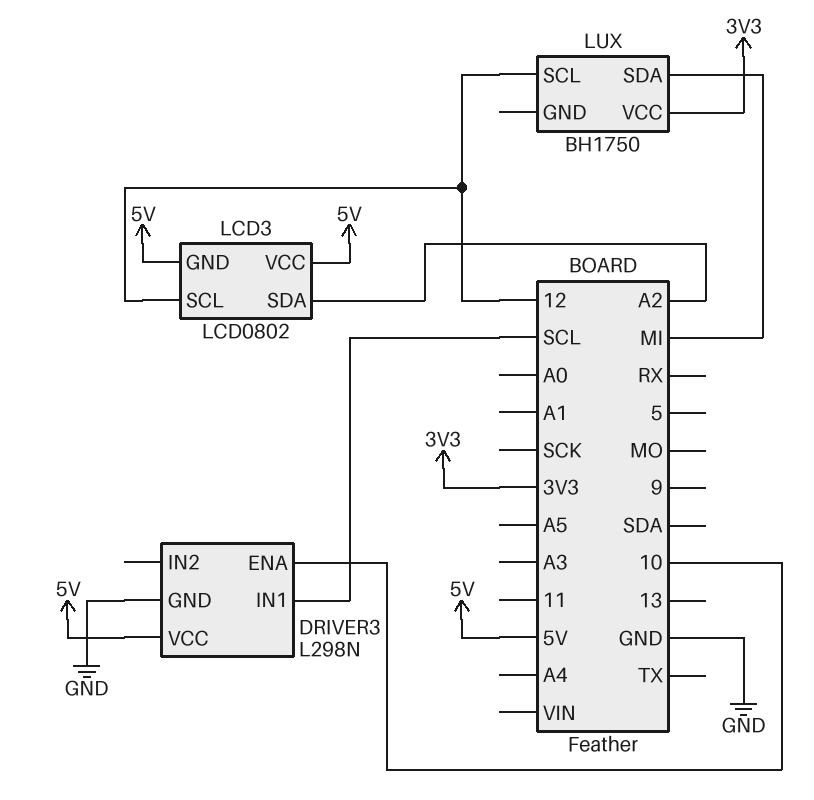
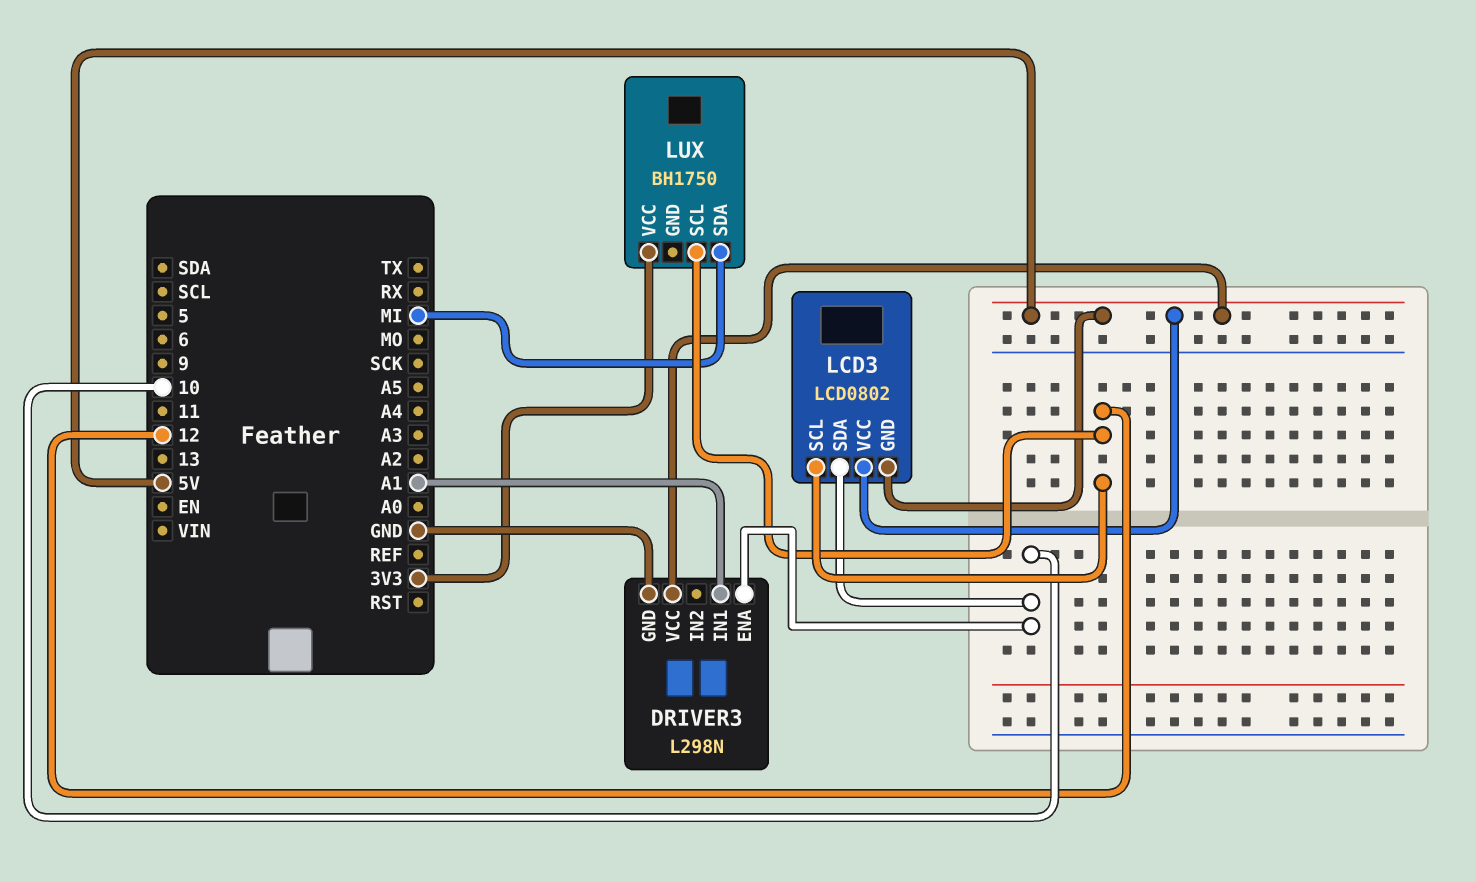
DRIVER3 pin IN1: SCL -> A1
LCD3 pin SDA: A2 -> 10

